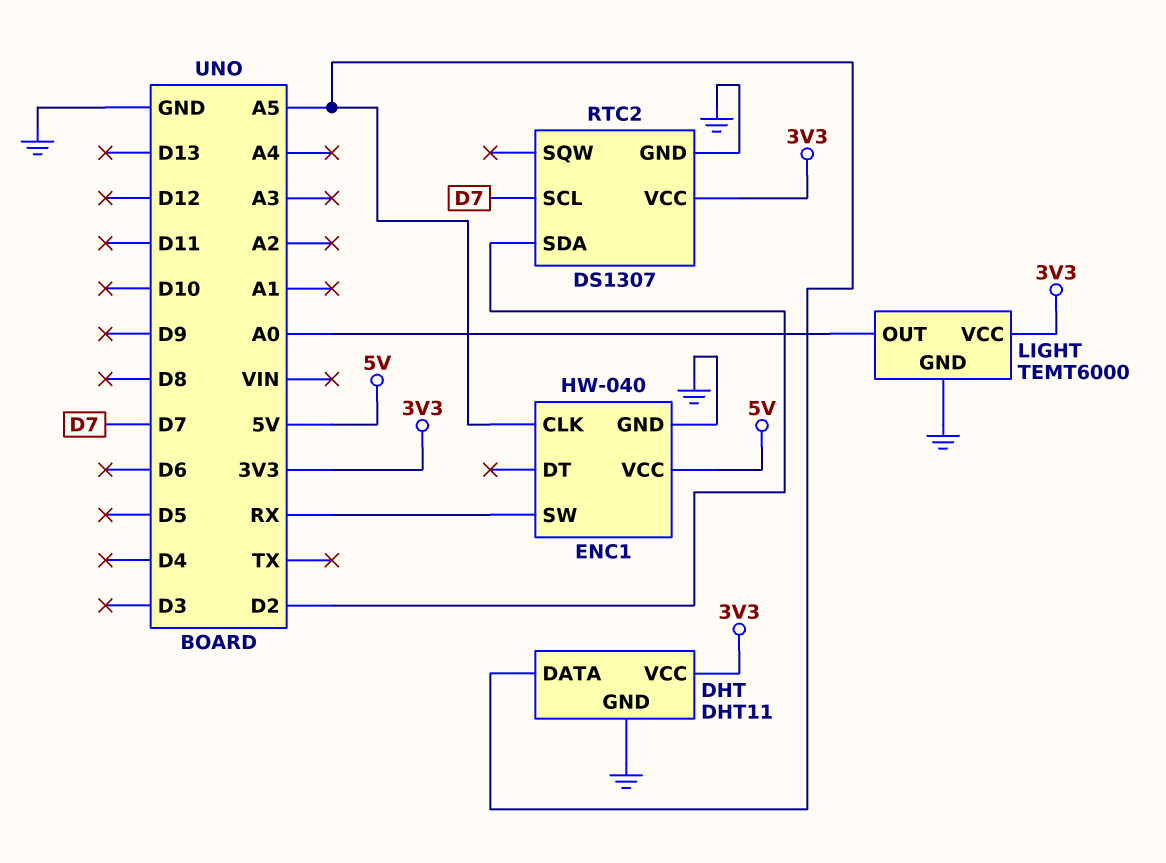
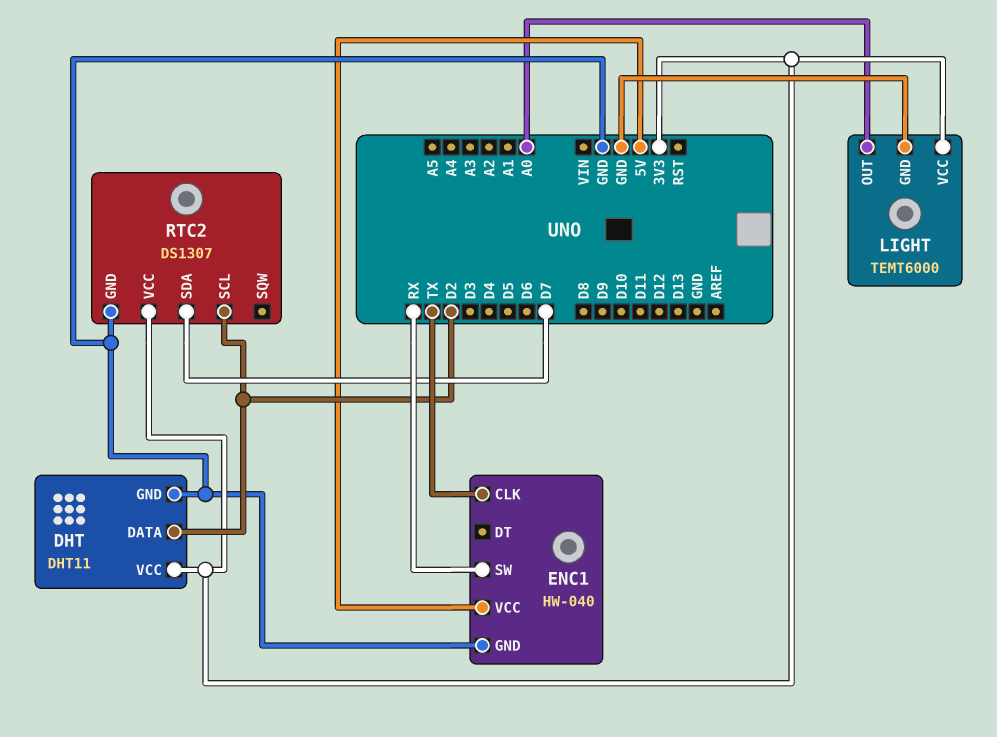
DHT pin DATA: A5 -> D2
ENC1 pin CLK: A5 -> TX
RTC2 pin SCL: D7 -> D2
RTC2 pin SDA: D2 -> D7

